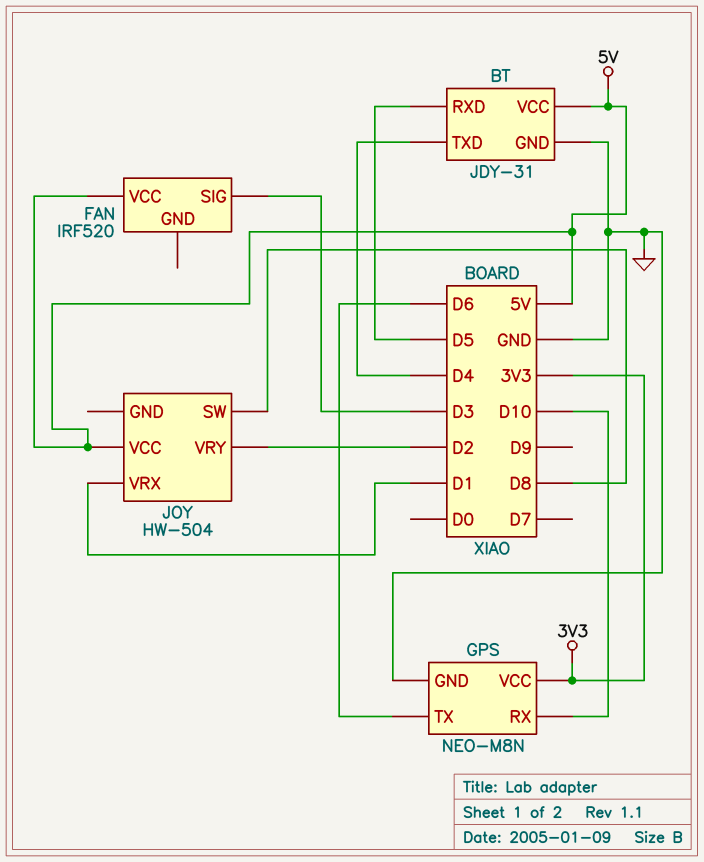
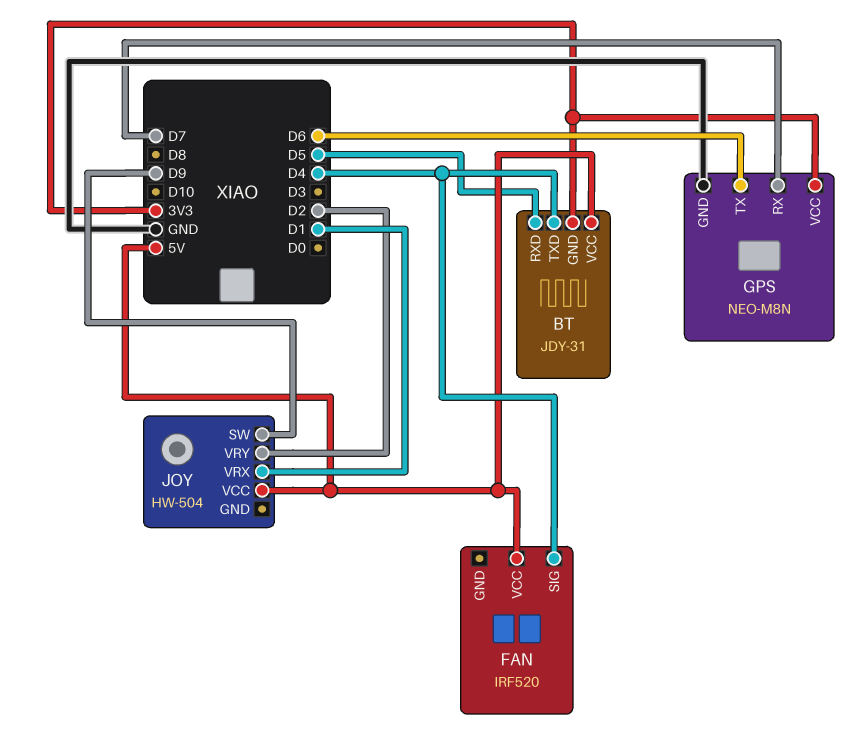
BT pin GND: GND -> 3V3
FAN pin SIG: D3 -> D4
GPS pin RX: D10 -> D7
JOY pin SW: D8 -> D9

